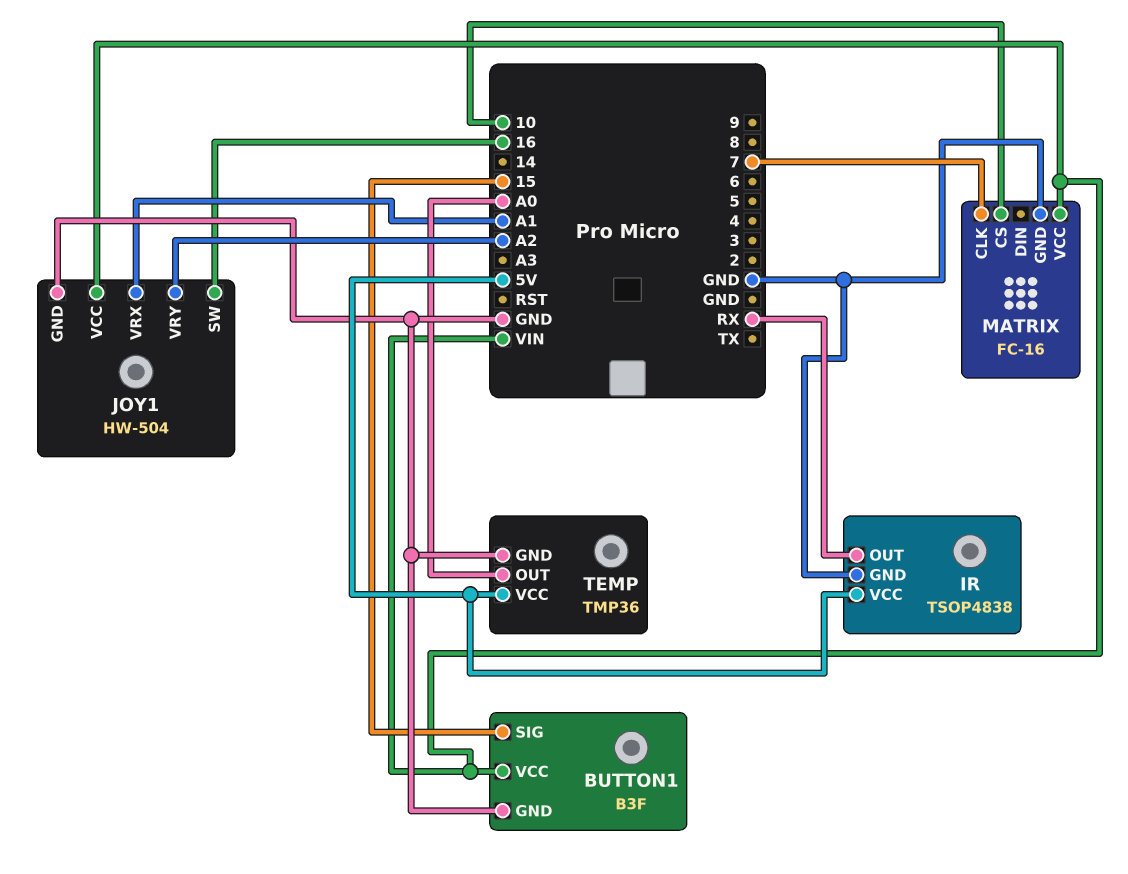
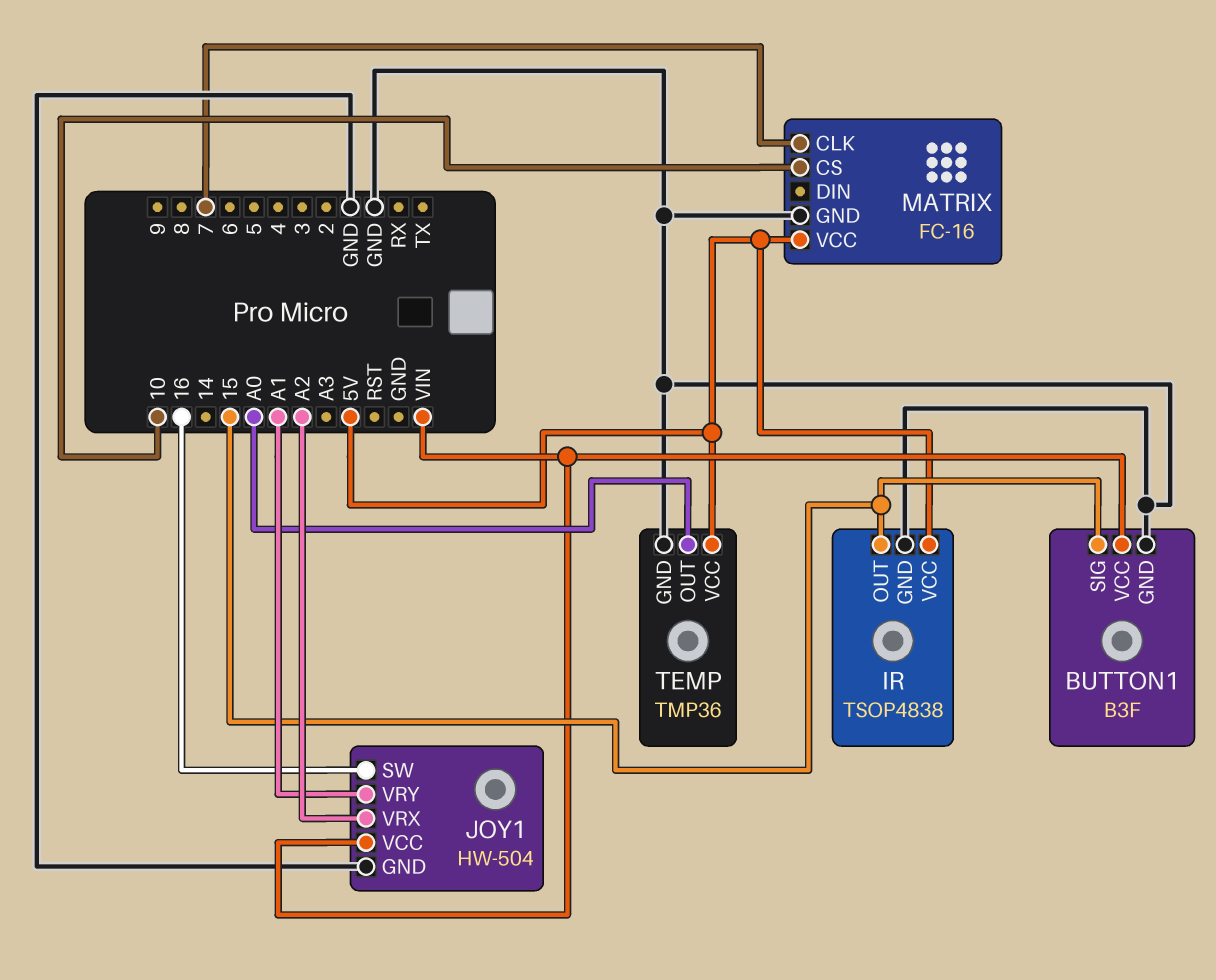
IR pin OUT: RX -> 15
JOY1 pin VRX: A1 -> A2
JOY1 pin VRY: A2 -> A1
MATRIX pin VCC: VIN -> 5V

